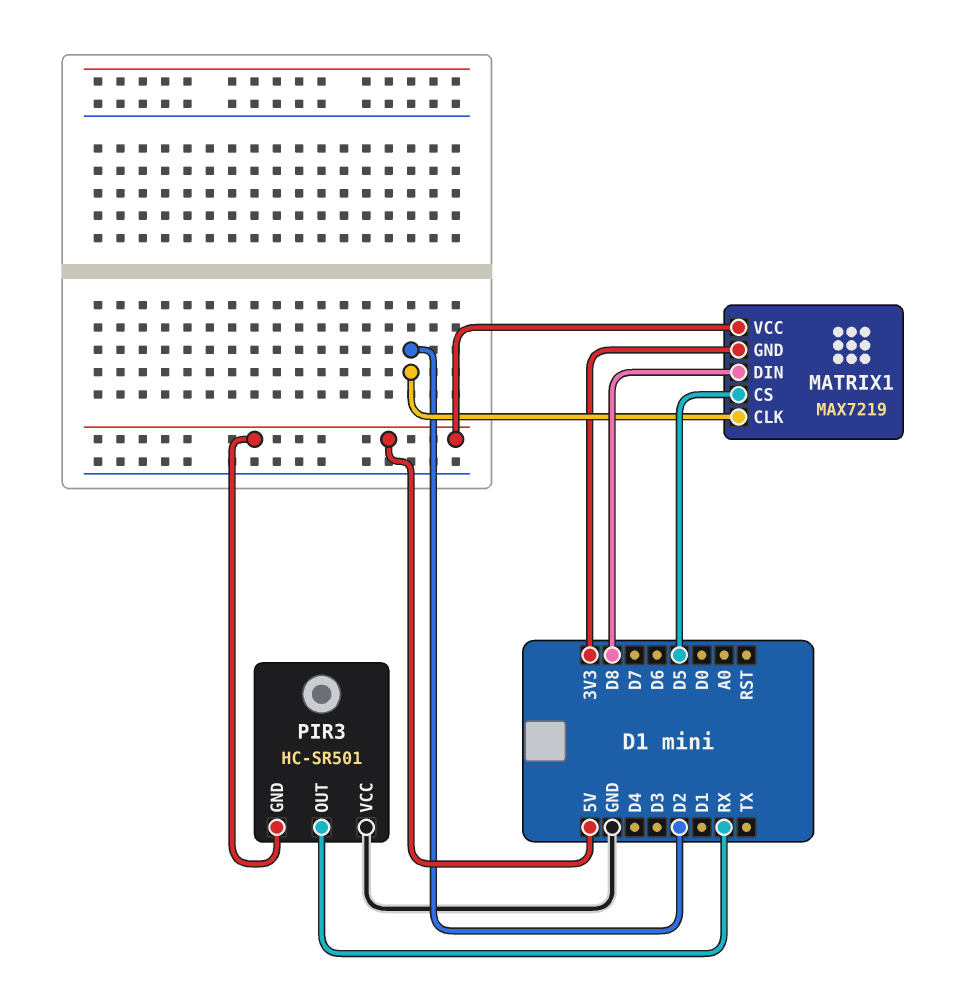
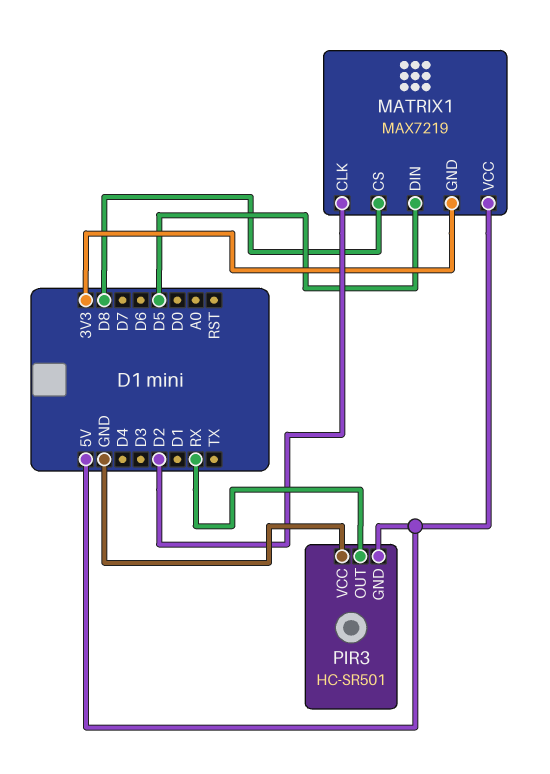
MATRIX1 pin CS: D5 -> D8
MATRIX1 pin DIN: D8 -> D5

